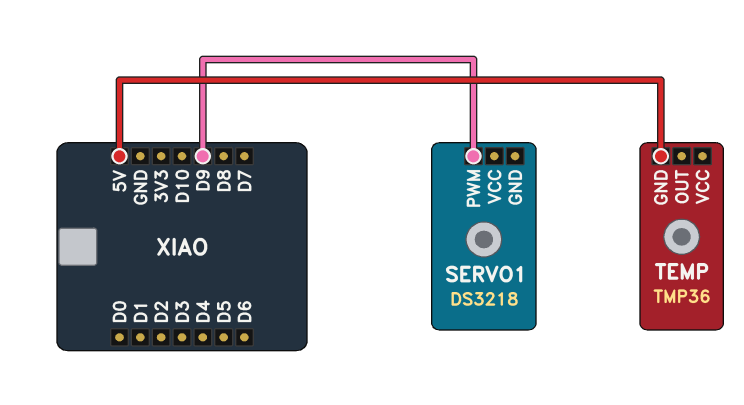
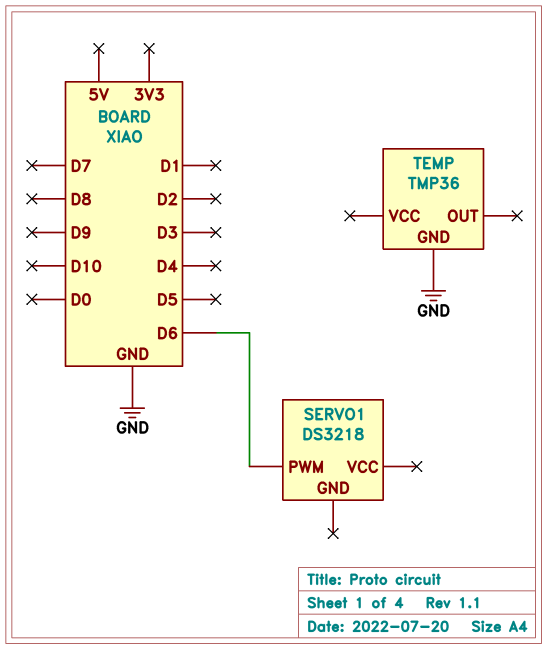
SERVO1 pin PWM: D9 -> D6
TEMP pin GND: 5V -> GND

